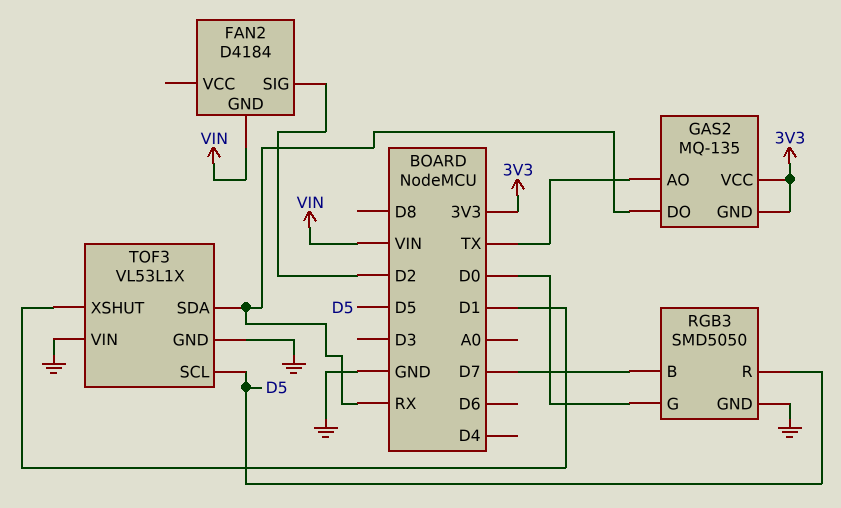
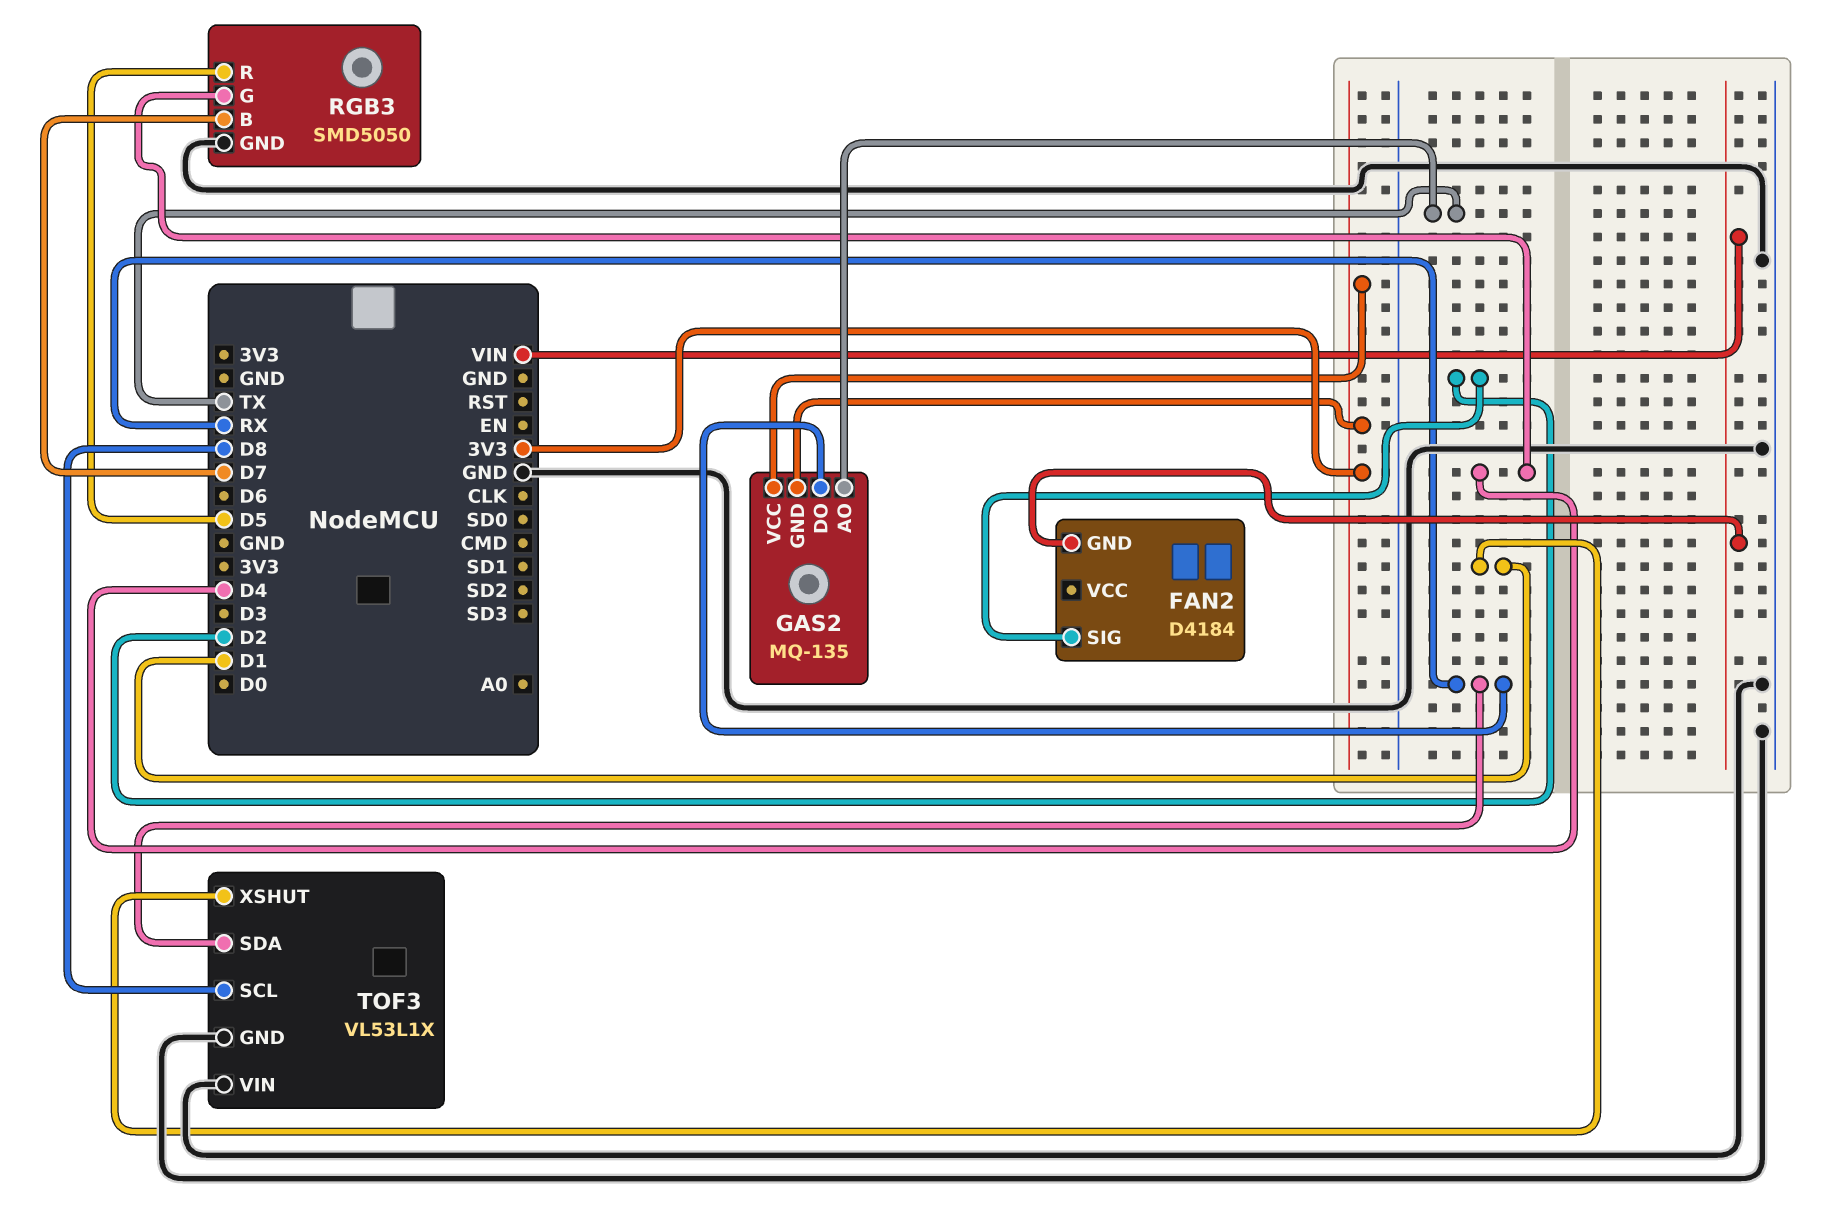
RGB3 pin G: D0 -> D4
TOF3 pin SCL: D5 -> D8

